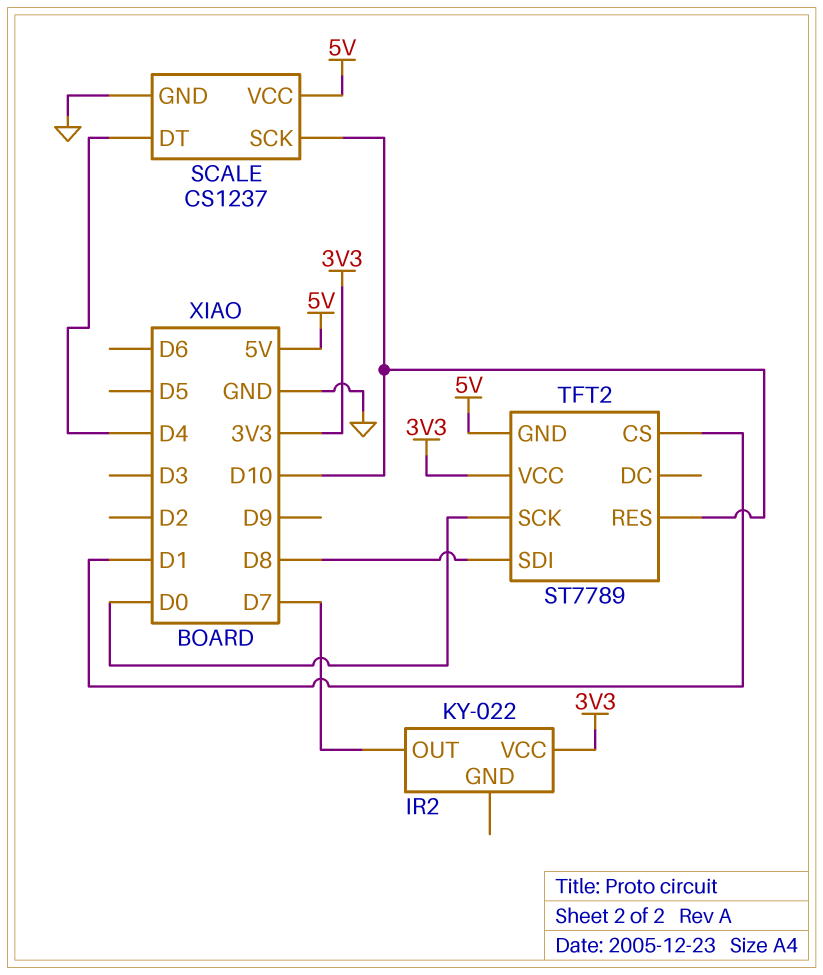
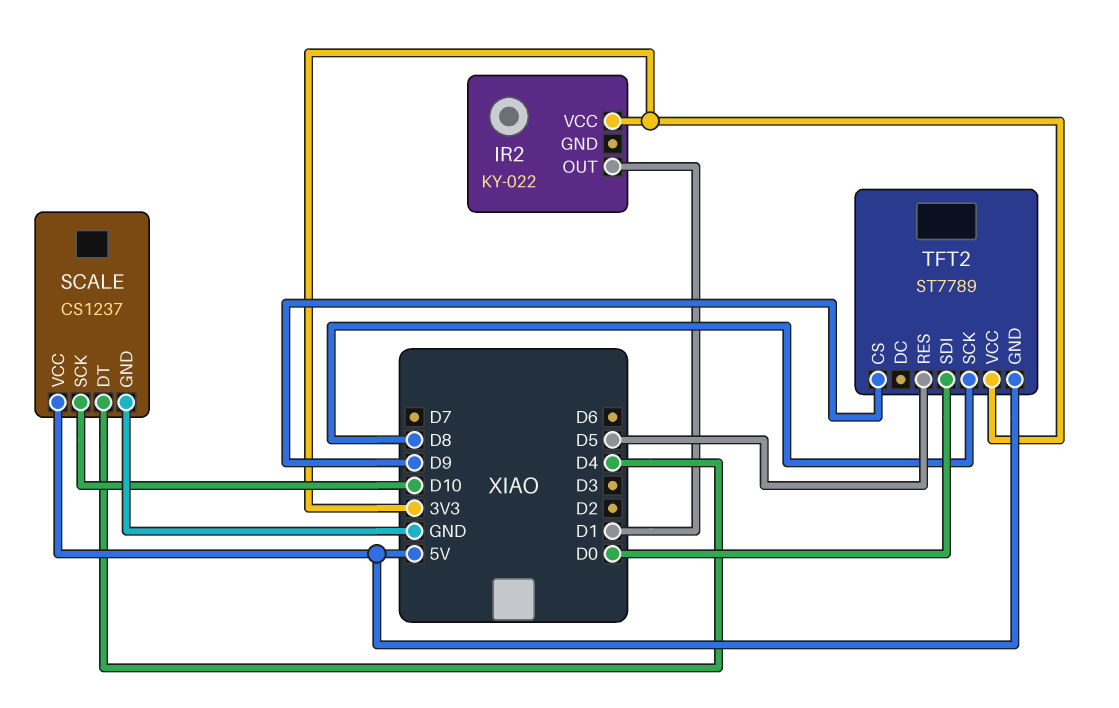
IR2 pin OUT: D7 -> D1
TFT2 pin CS: D1 -> D9
TFT2 pin RES: D10 -> D5
TFT2 pin SCK: D0 -> D8
TFT2 pin SDI: D8 -> D0

